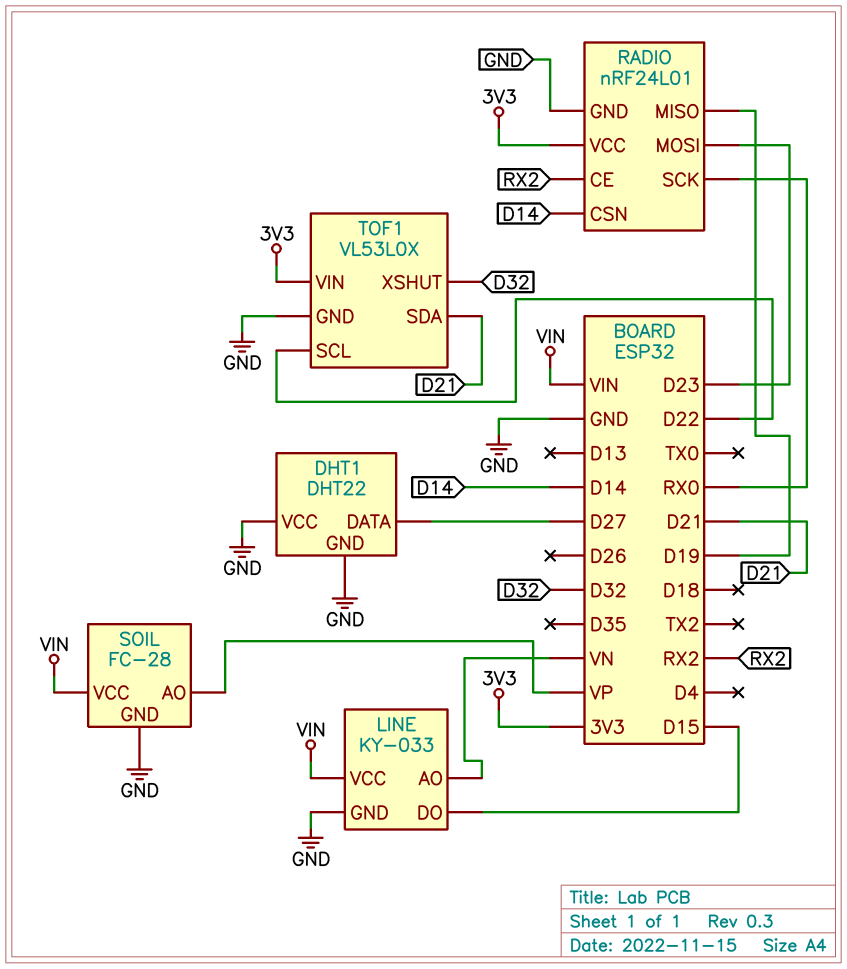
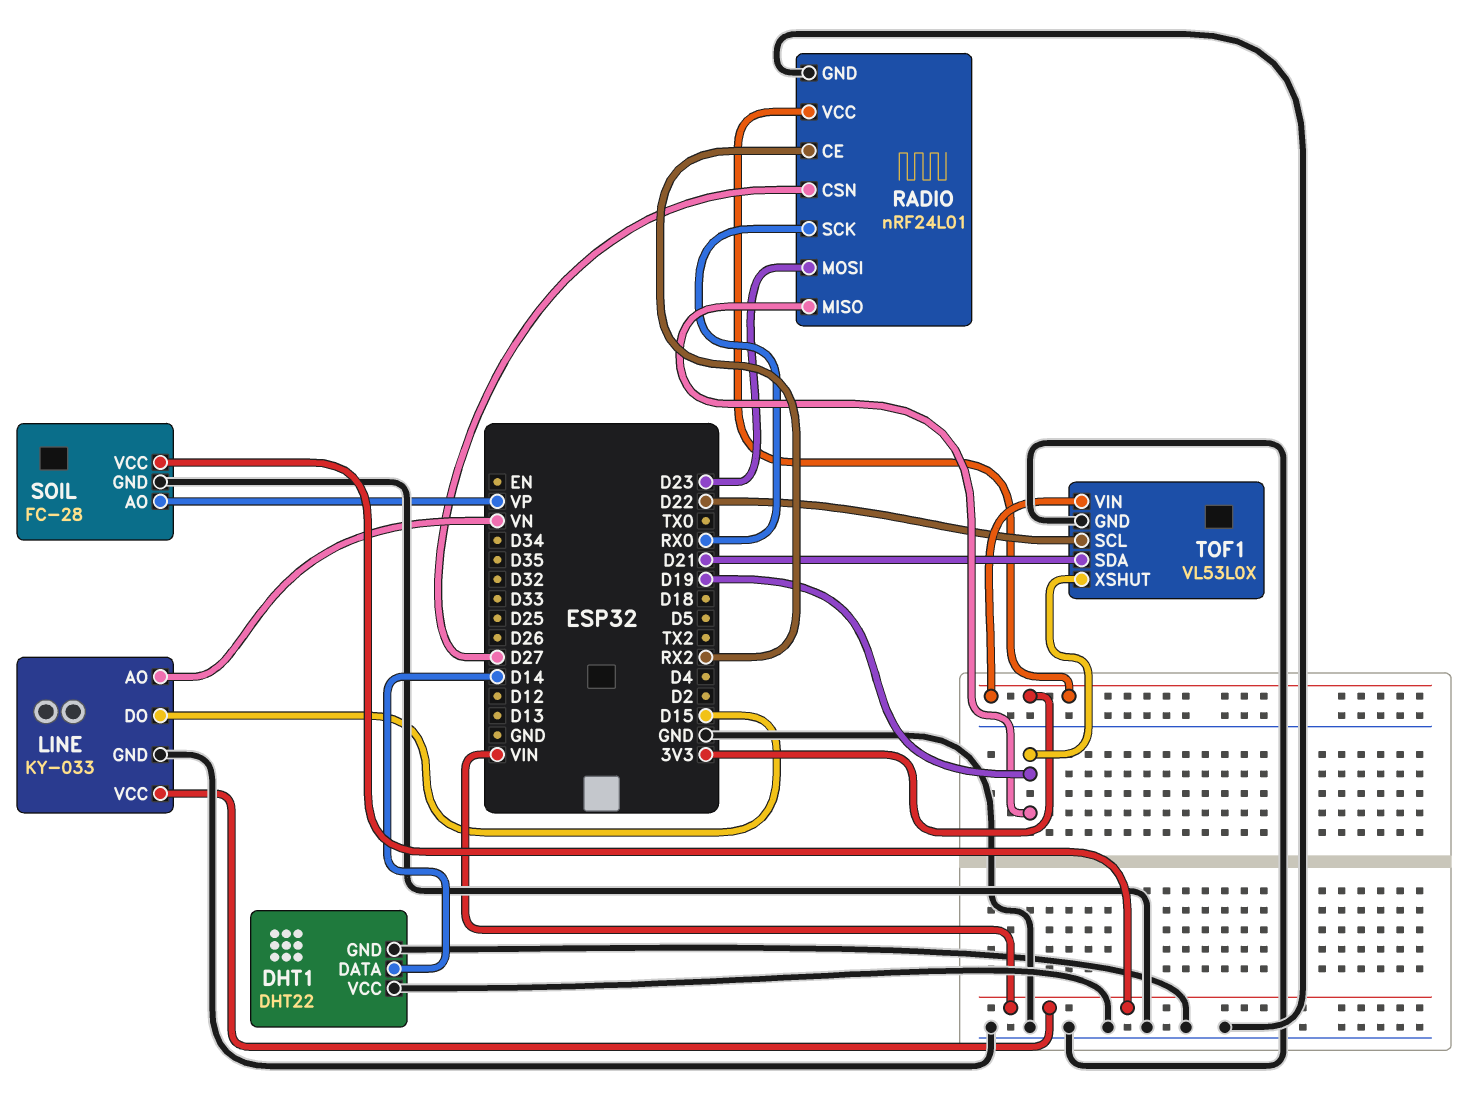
DHT1 pin DATA: D27 -> D14
RADIO pin CSN: D14 -> D27
TOF1 pin XSHUT: D32 -> D19

